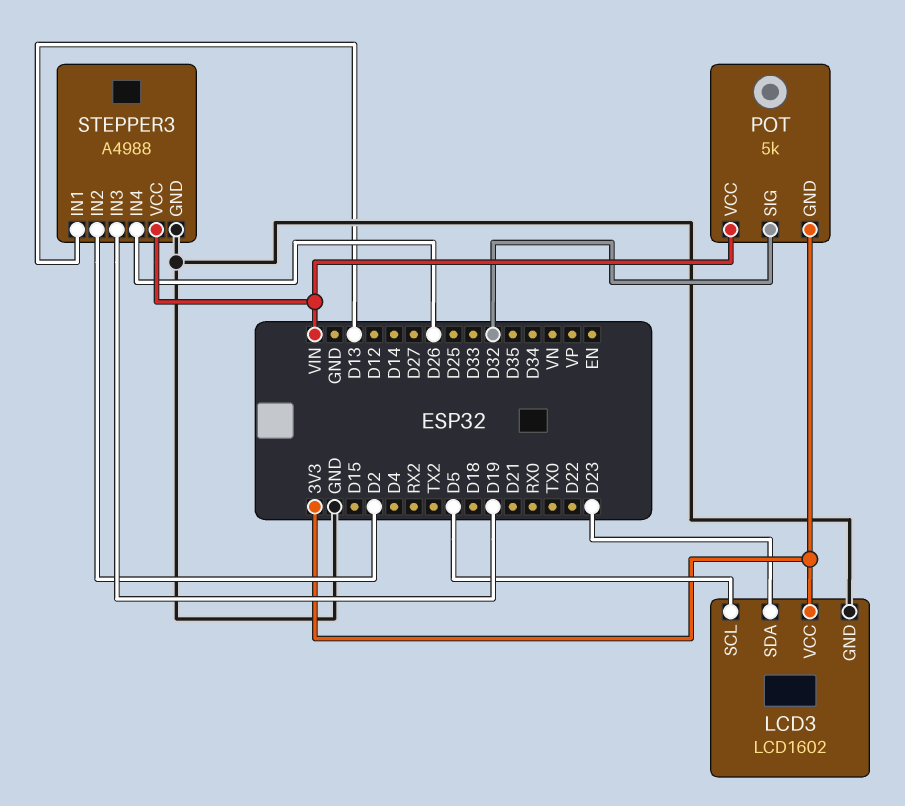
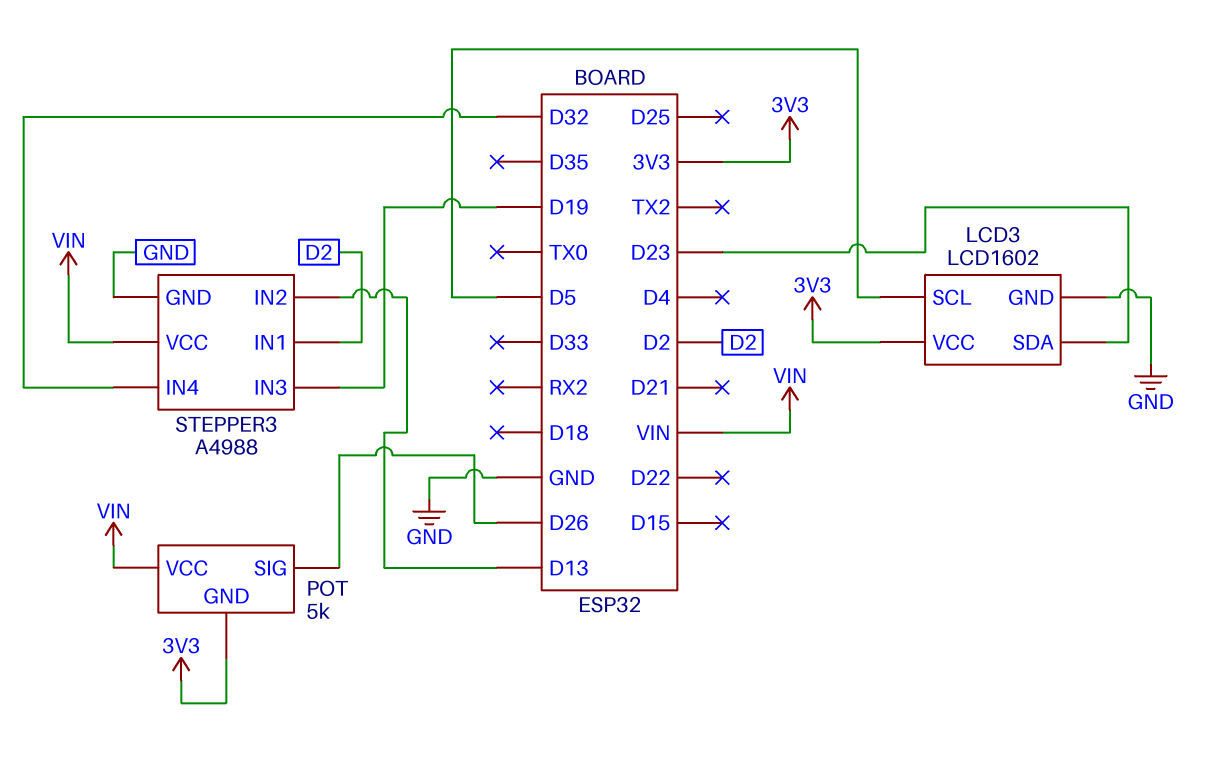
POT pin SIG: D32 -> D26
STEPPER3 pin IN1: D13 -> D2
STEPPER3 pin IN2: D2 -> D13
STEPPER3 pin IN4: D26 -> D32

